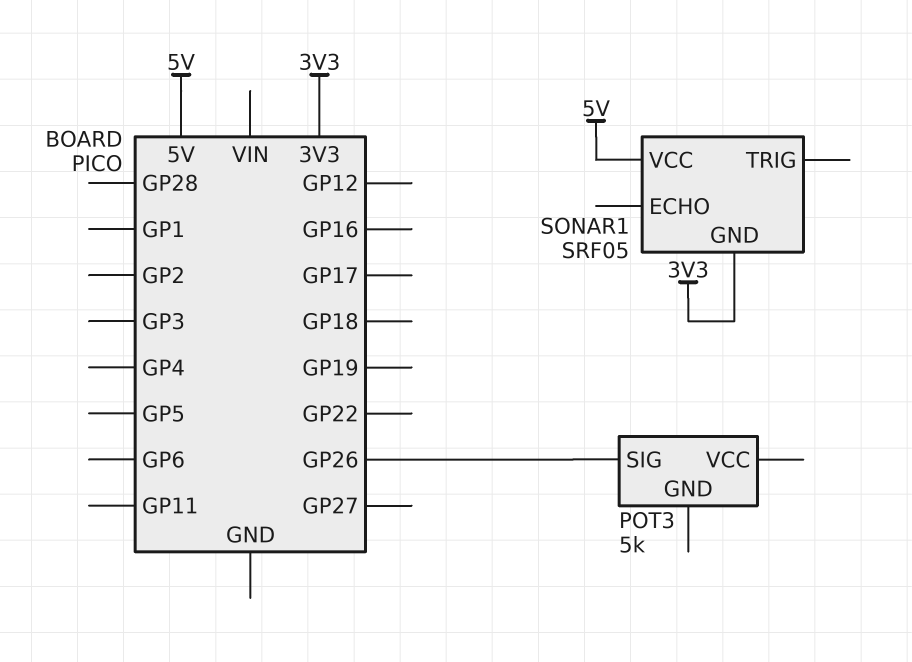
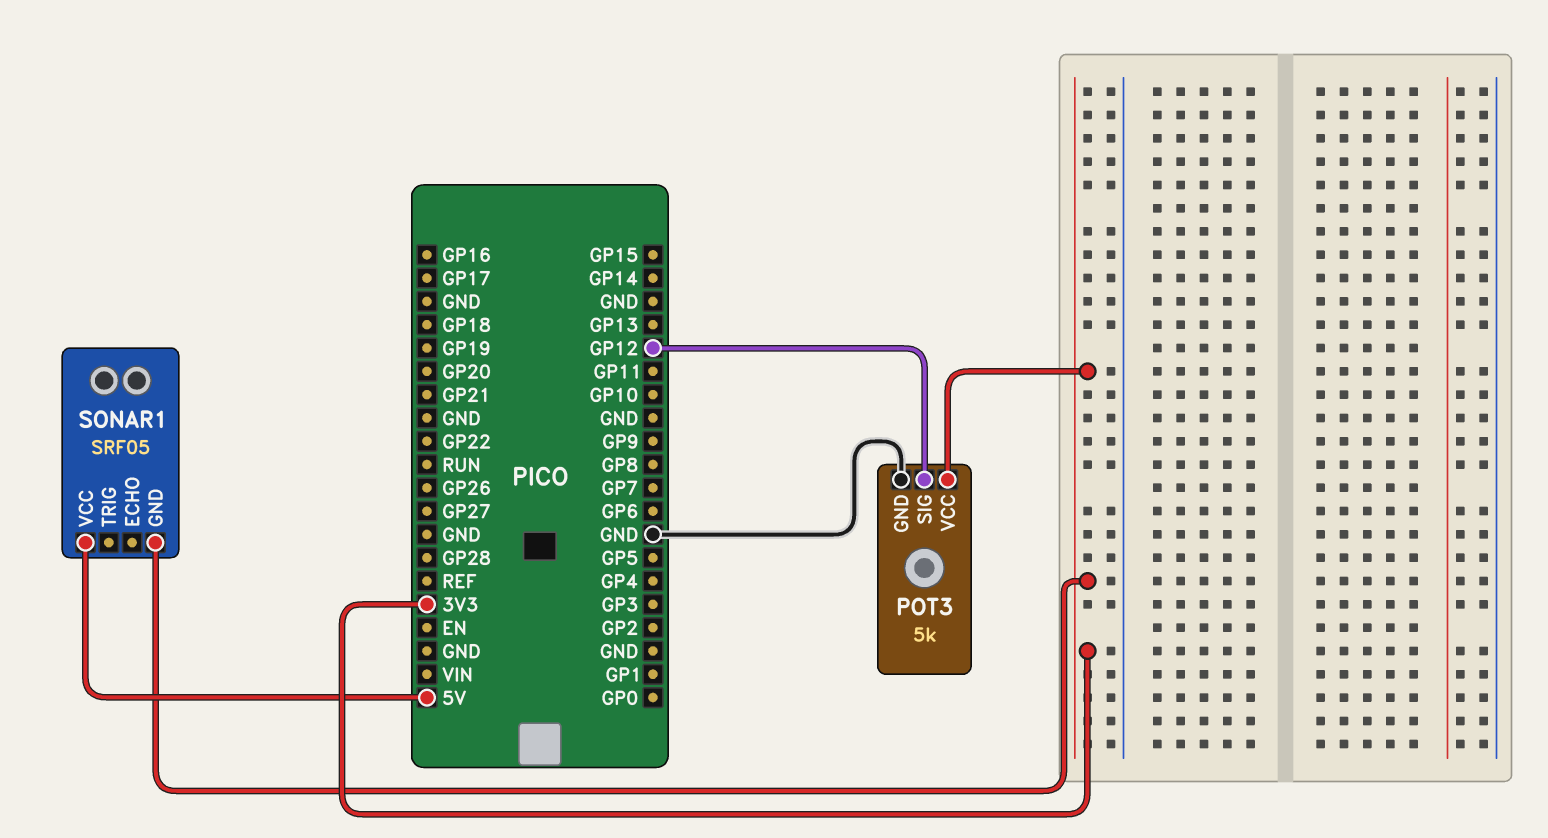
POT3 pin GND: none -> GND
POT3 pin SIG: GP26 -> GP12
POT3 pin VCC: none -> 3V3

